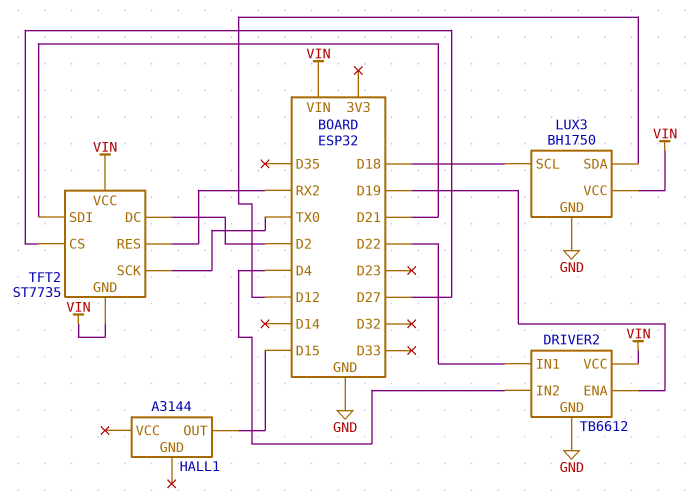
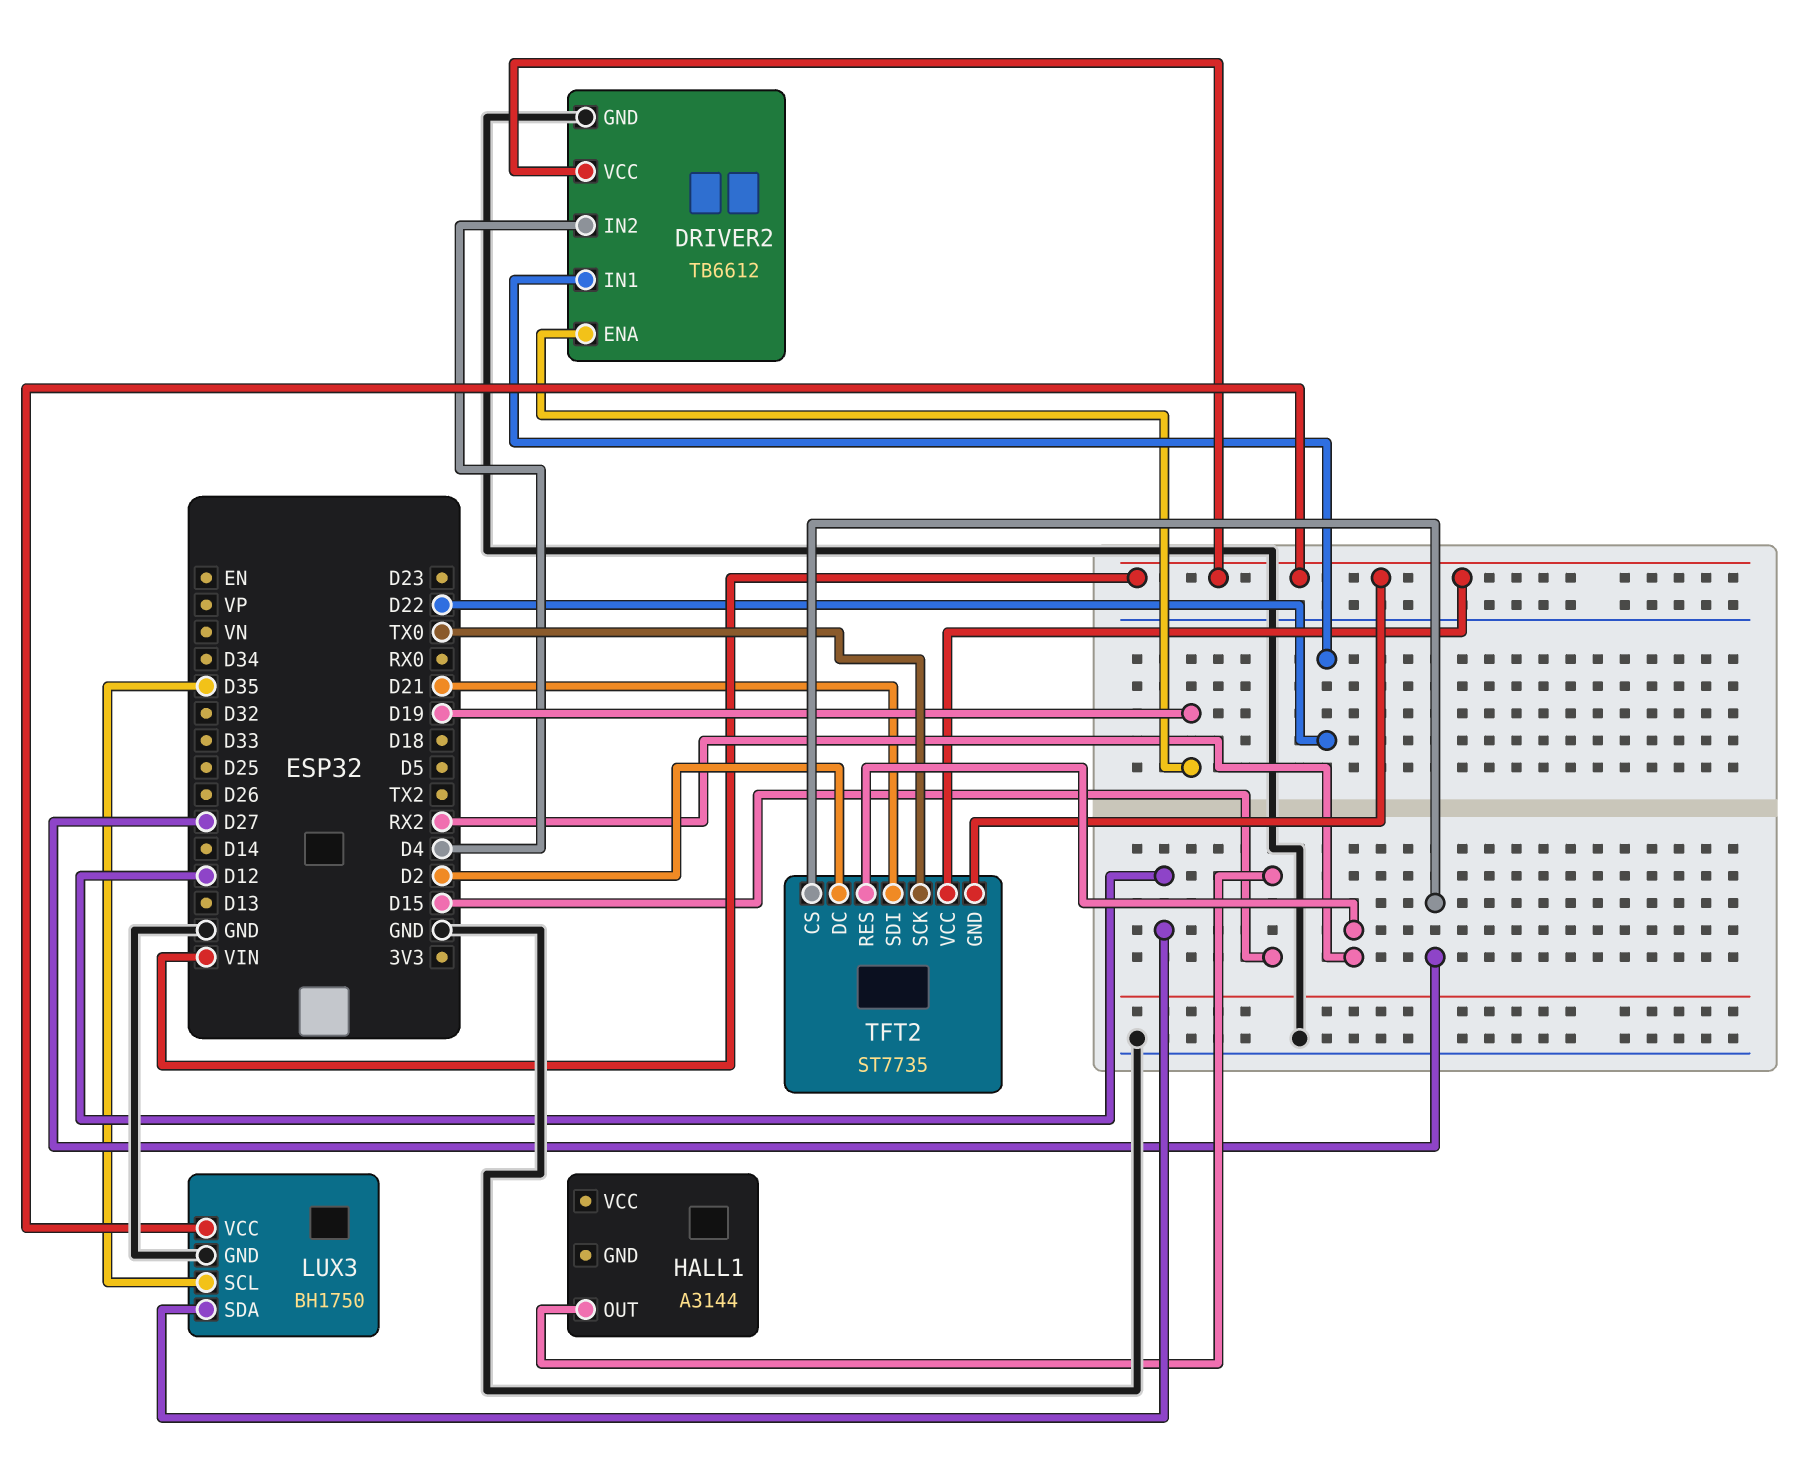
LUX3 pin SCL: D18 -> D35

